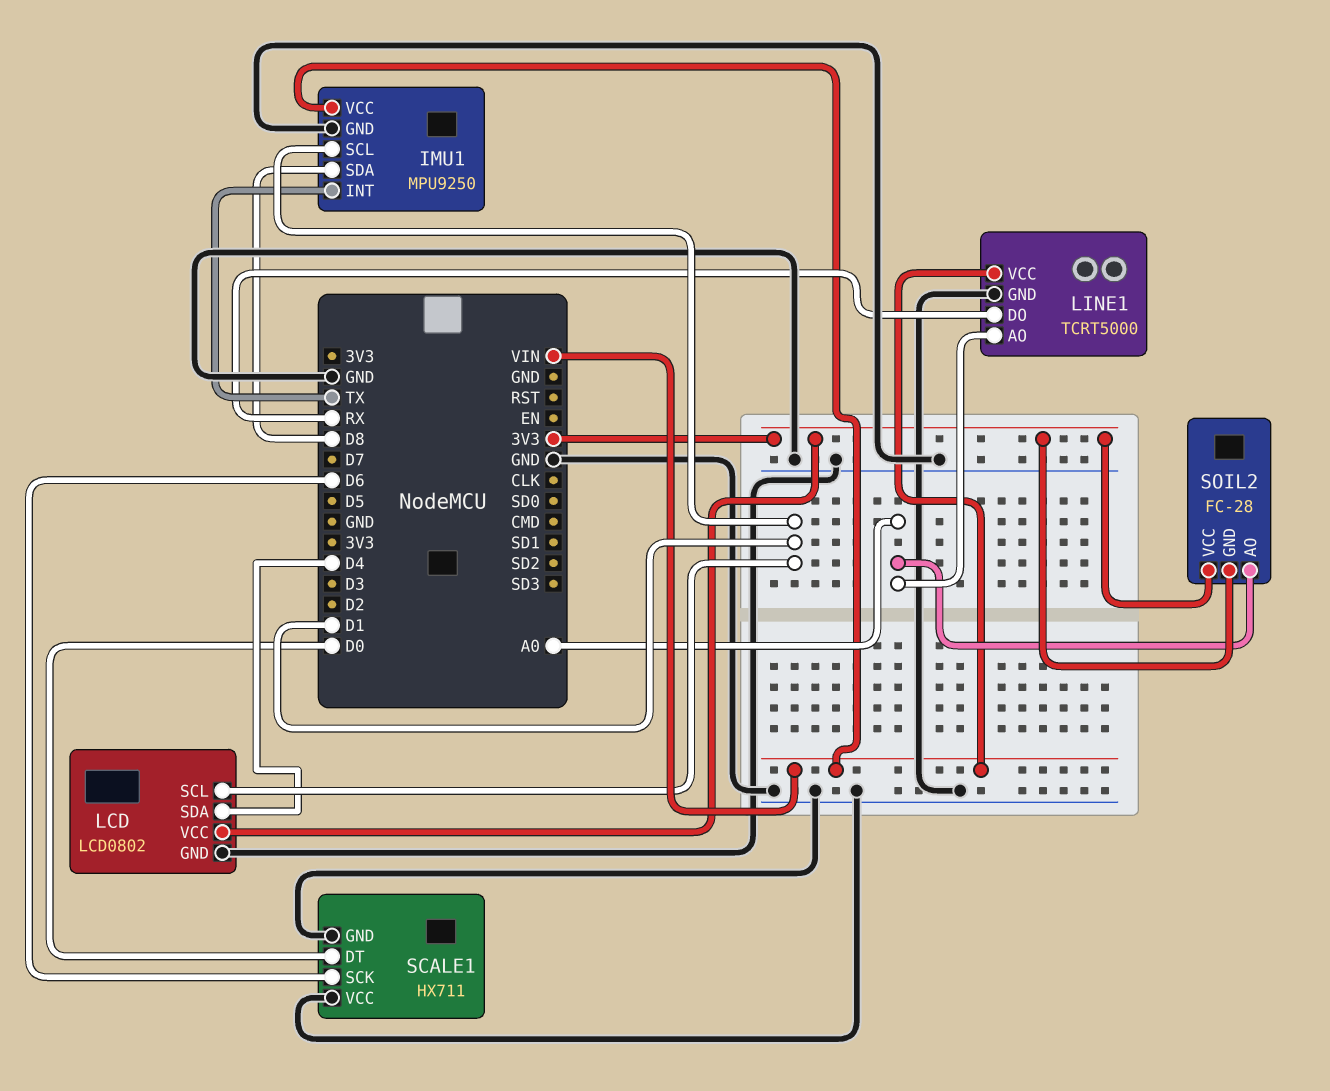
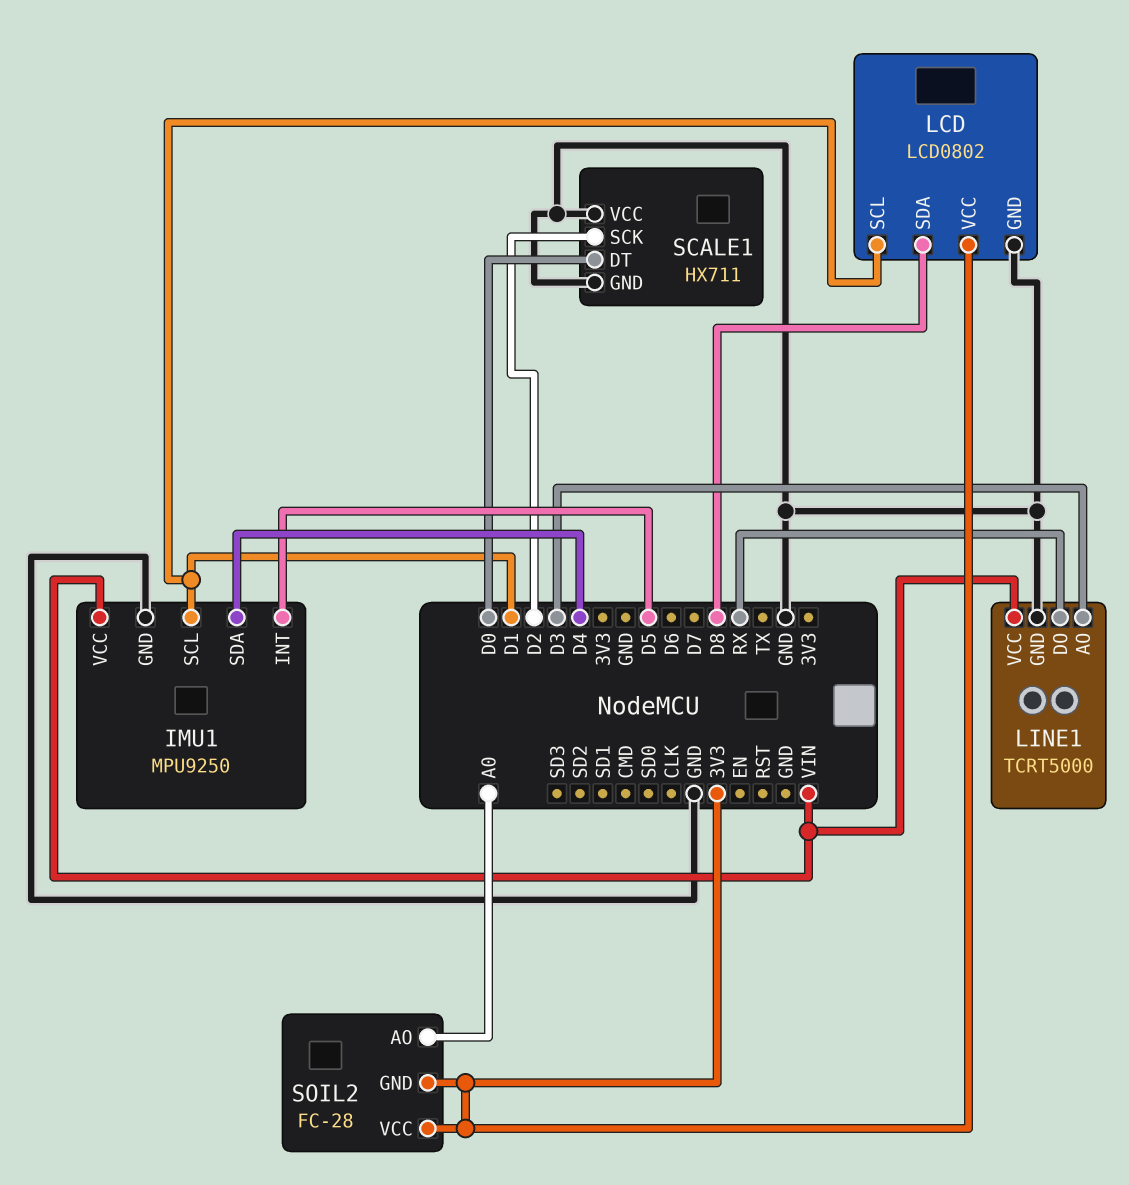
IMU1 pin INT: TX -> D5
IMU1 pin SDA: D8 -> D4
LCD pin SDA: D4 -> D8
LINE1 pin AO: A0 -> D3
SCALE1 pin SCK: D6 -> D2

